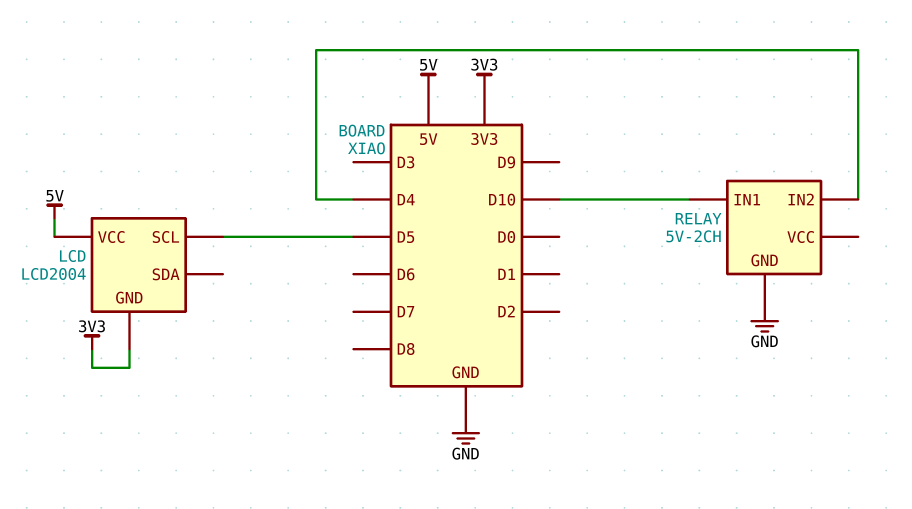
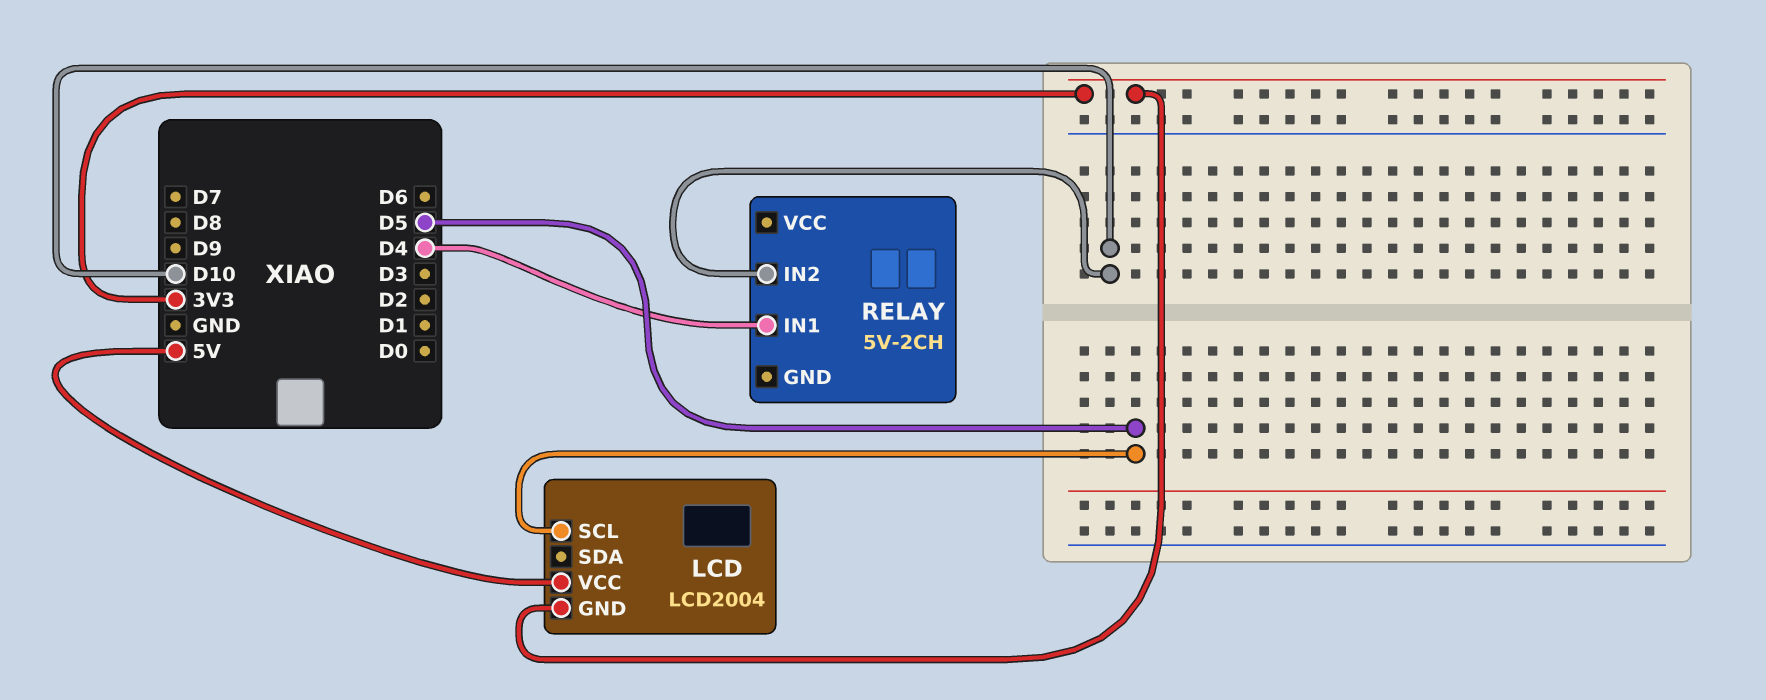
RELAY pin GND: GND -> none
RELAY pin IN1: D10 -> D4
RELAY pin IN2: D4 -> D10

